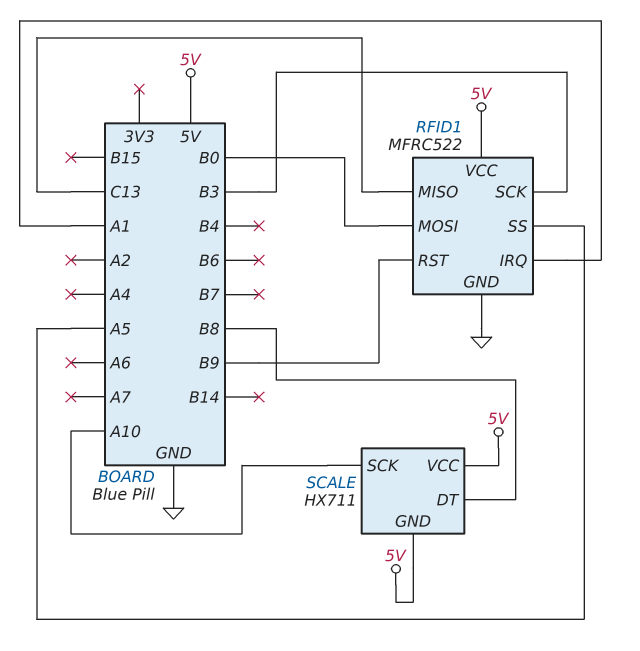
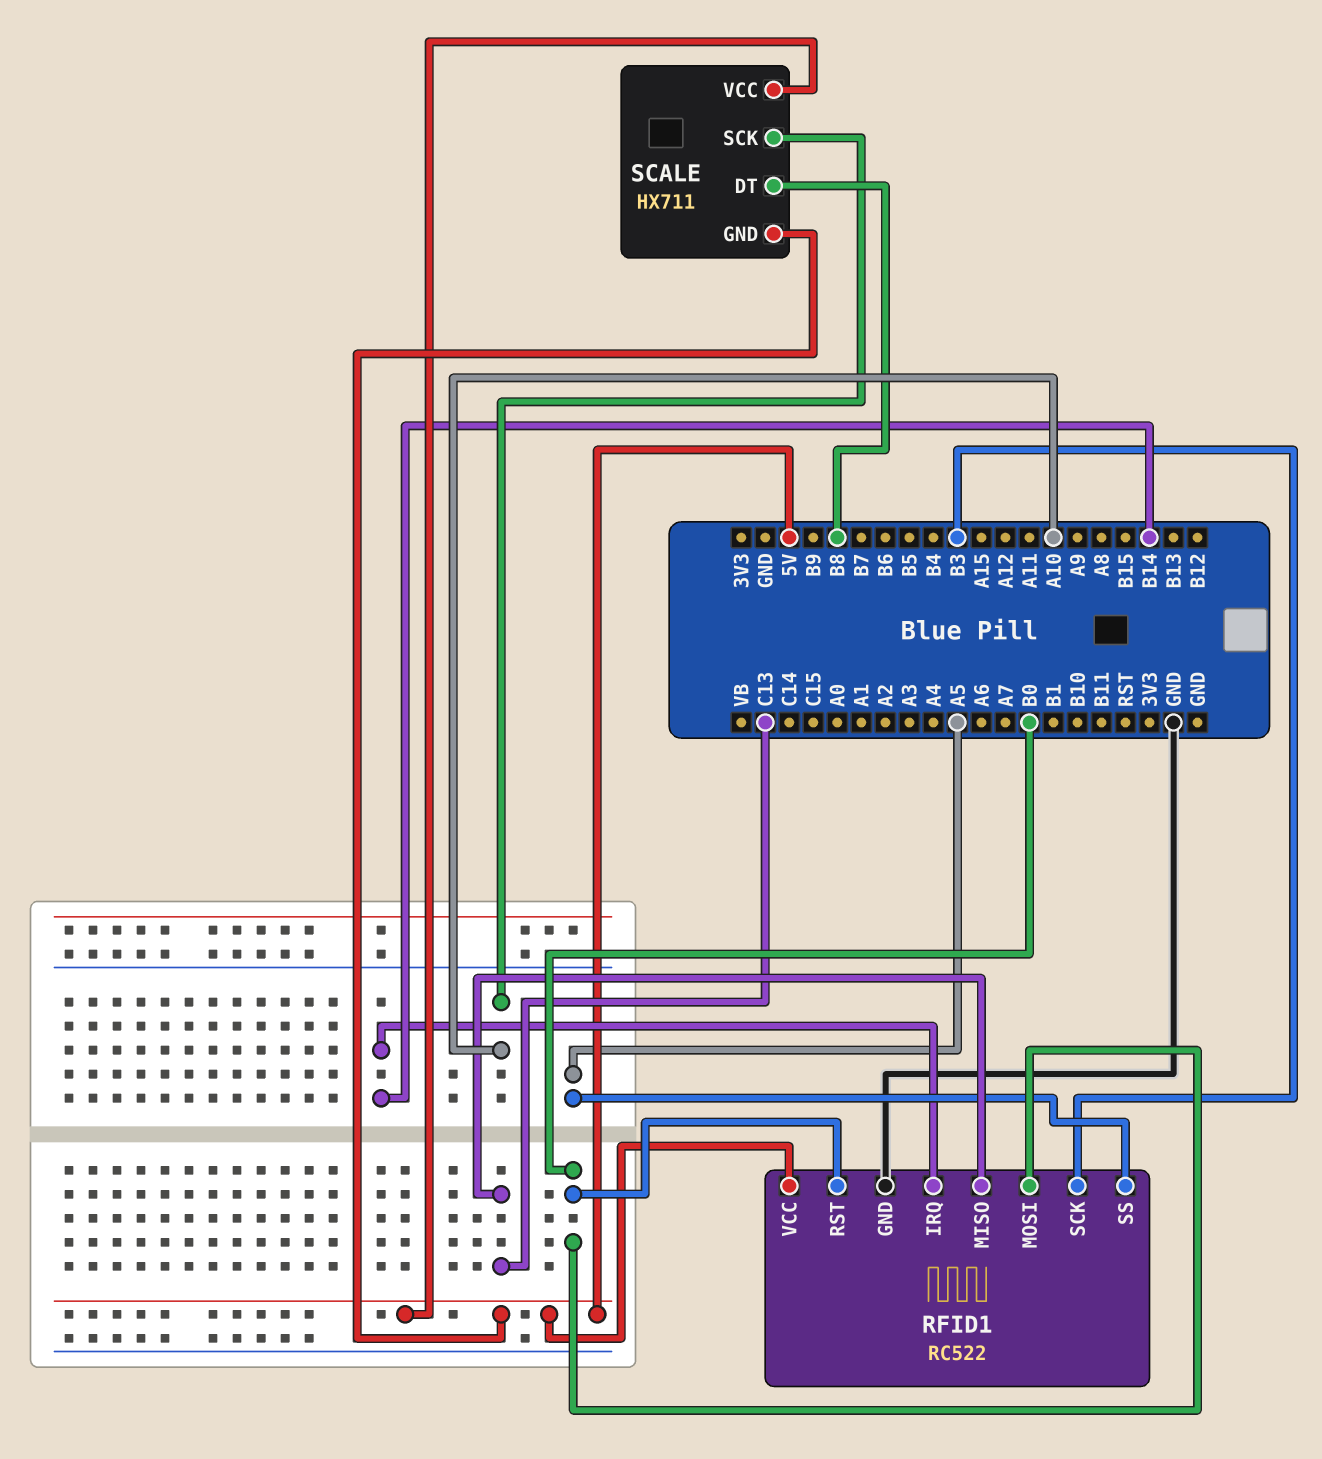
RFID1: MFRC522 -> RC522
RFID1 pin IRQ: A1 -> B14
RFID1 pin RST: B9 -> B0

